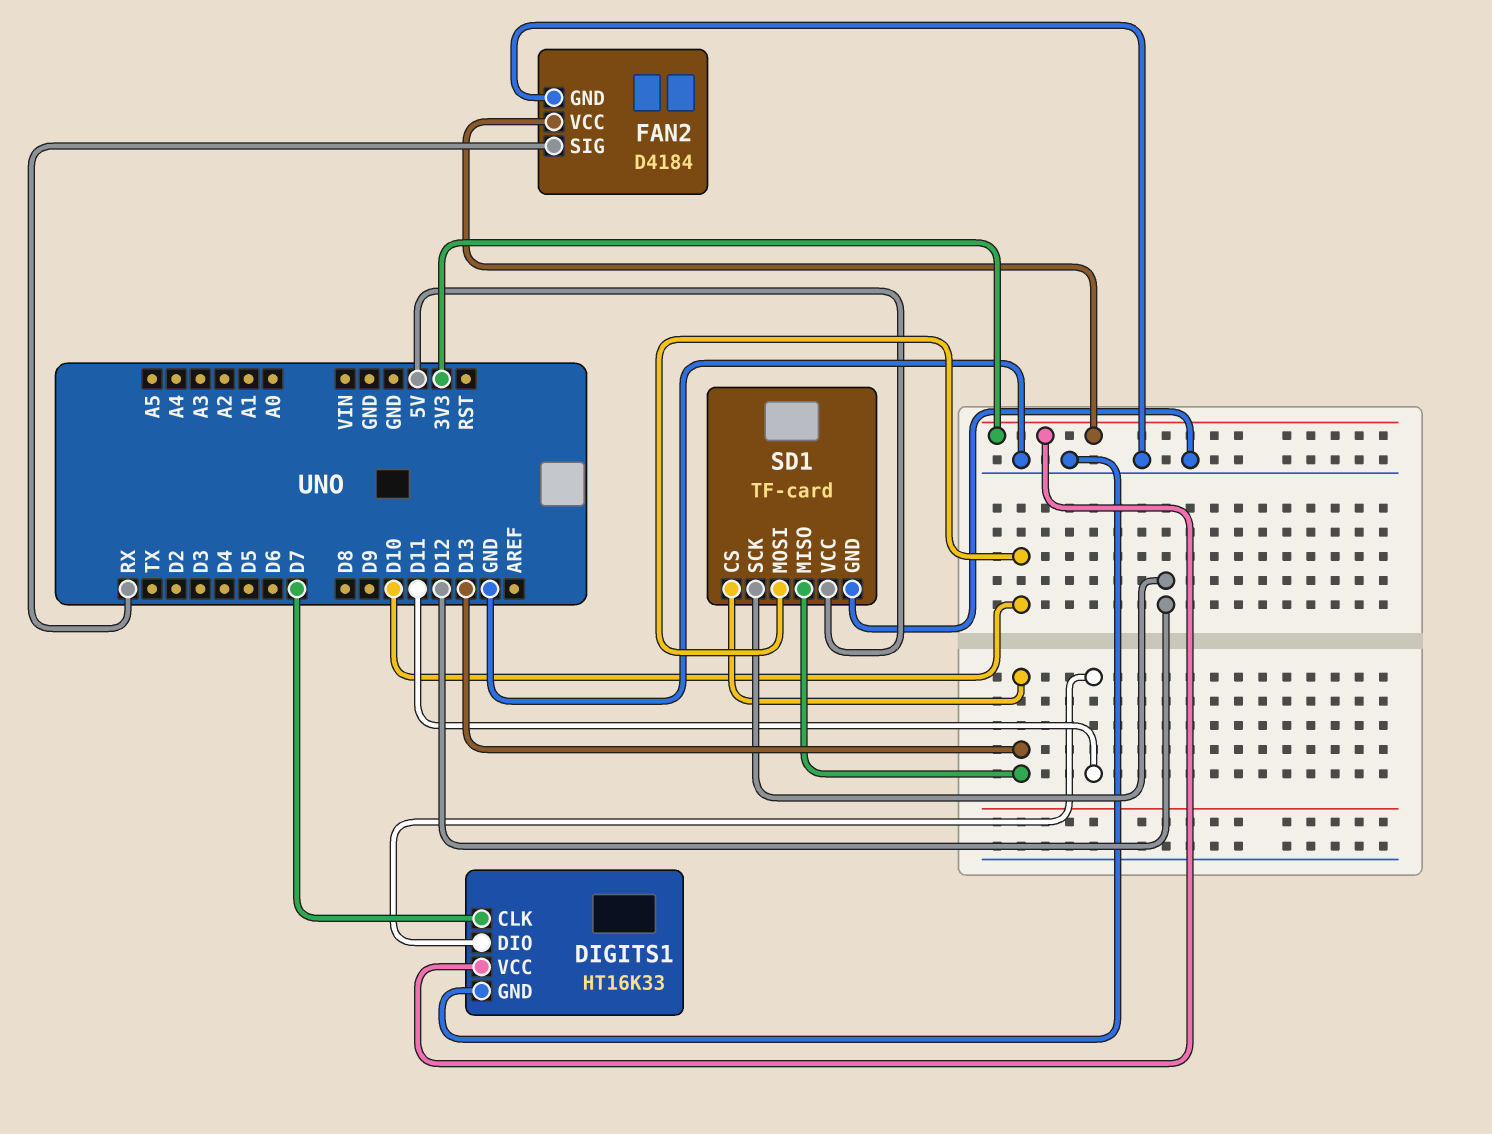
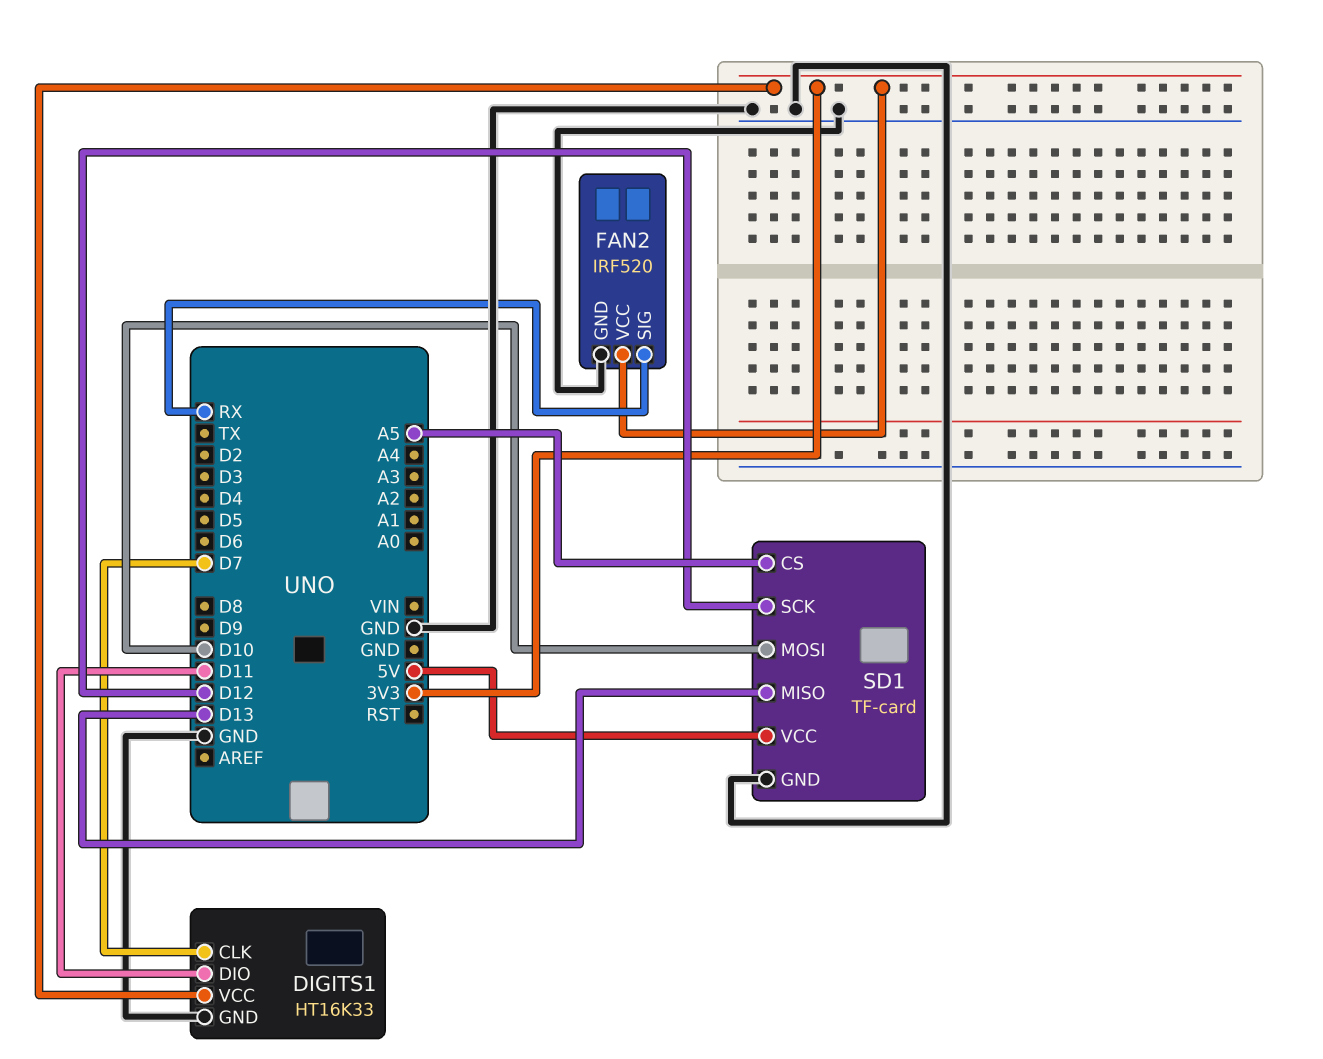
FAN2: D4184 -> IRF520
SD1 pin CS: D13 -> A5

